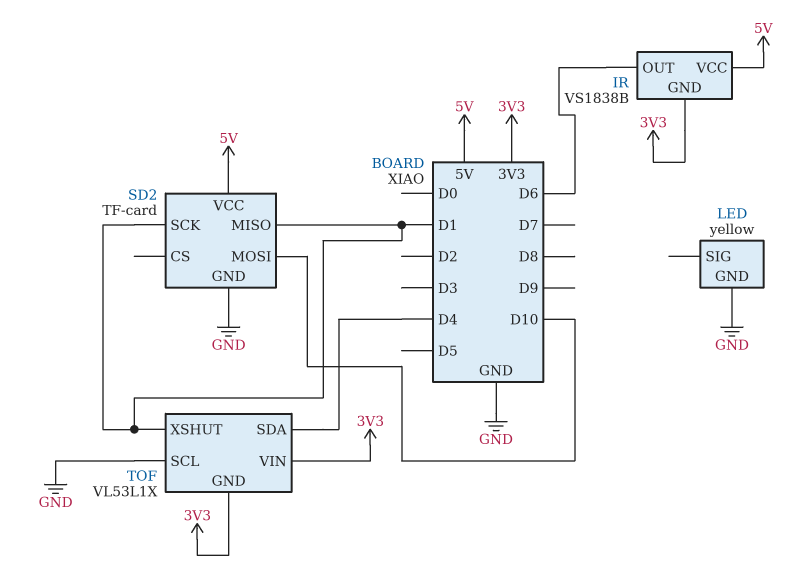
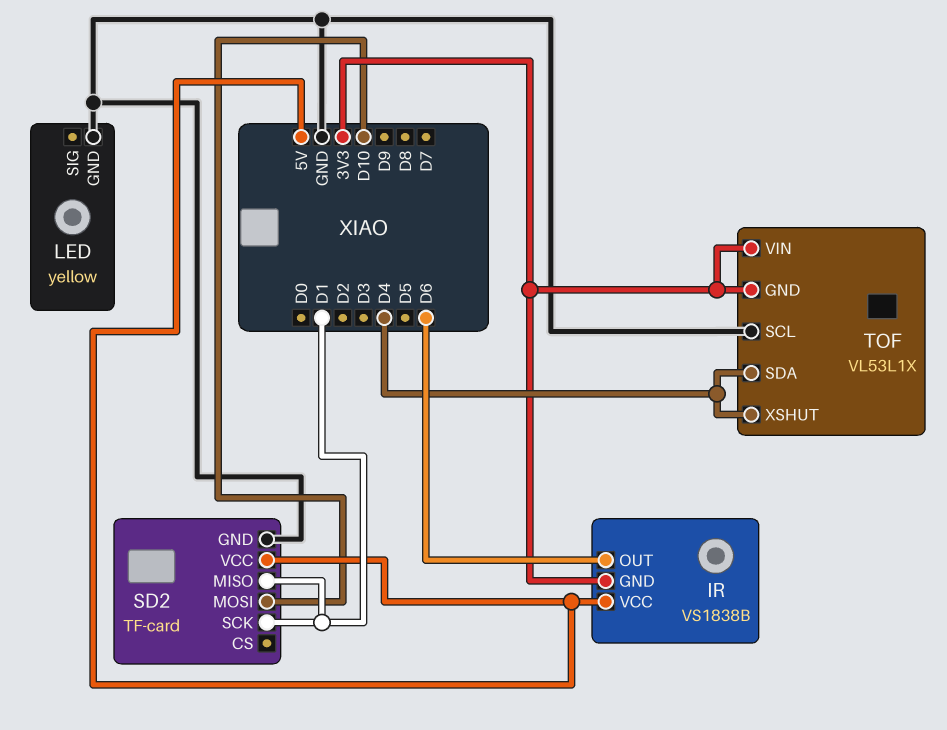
TOF pin XSHUT: D1 -> D4

